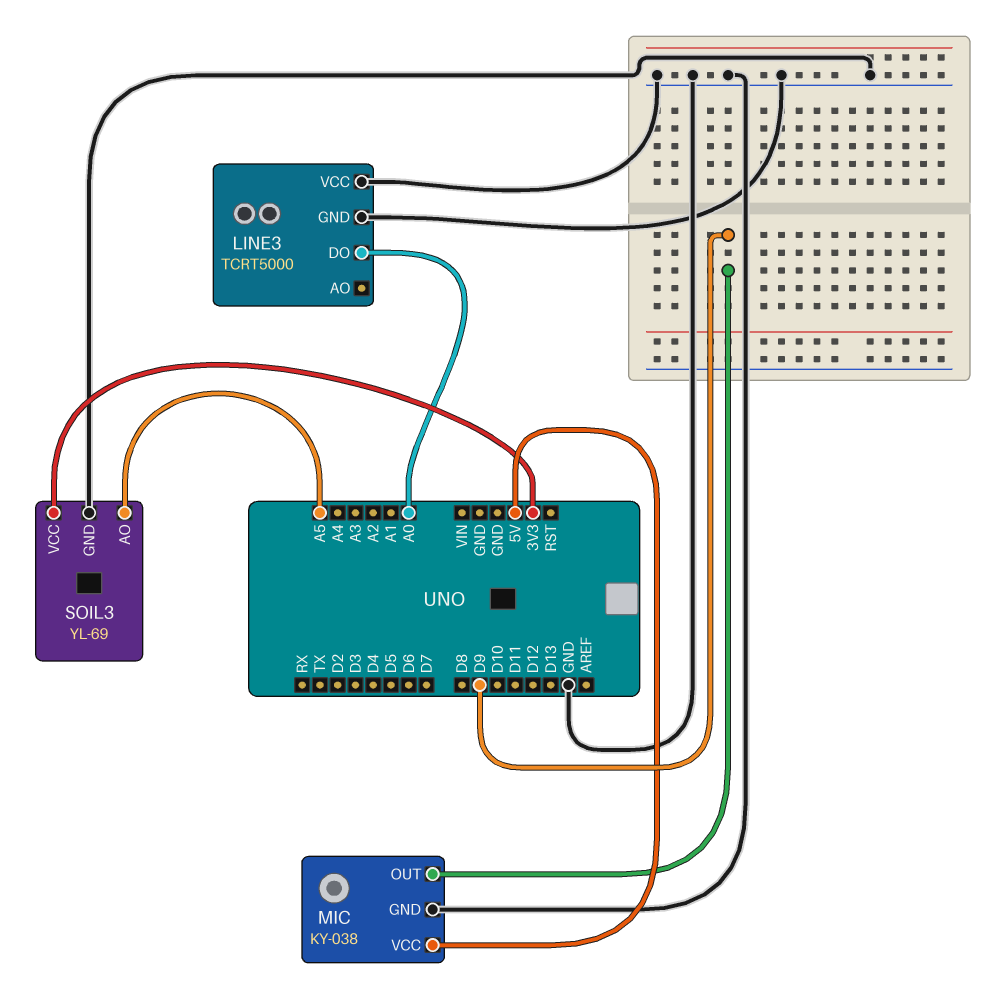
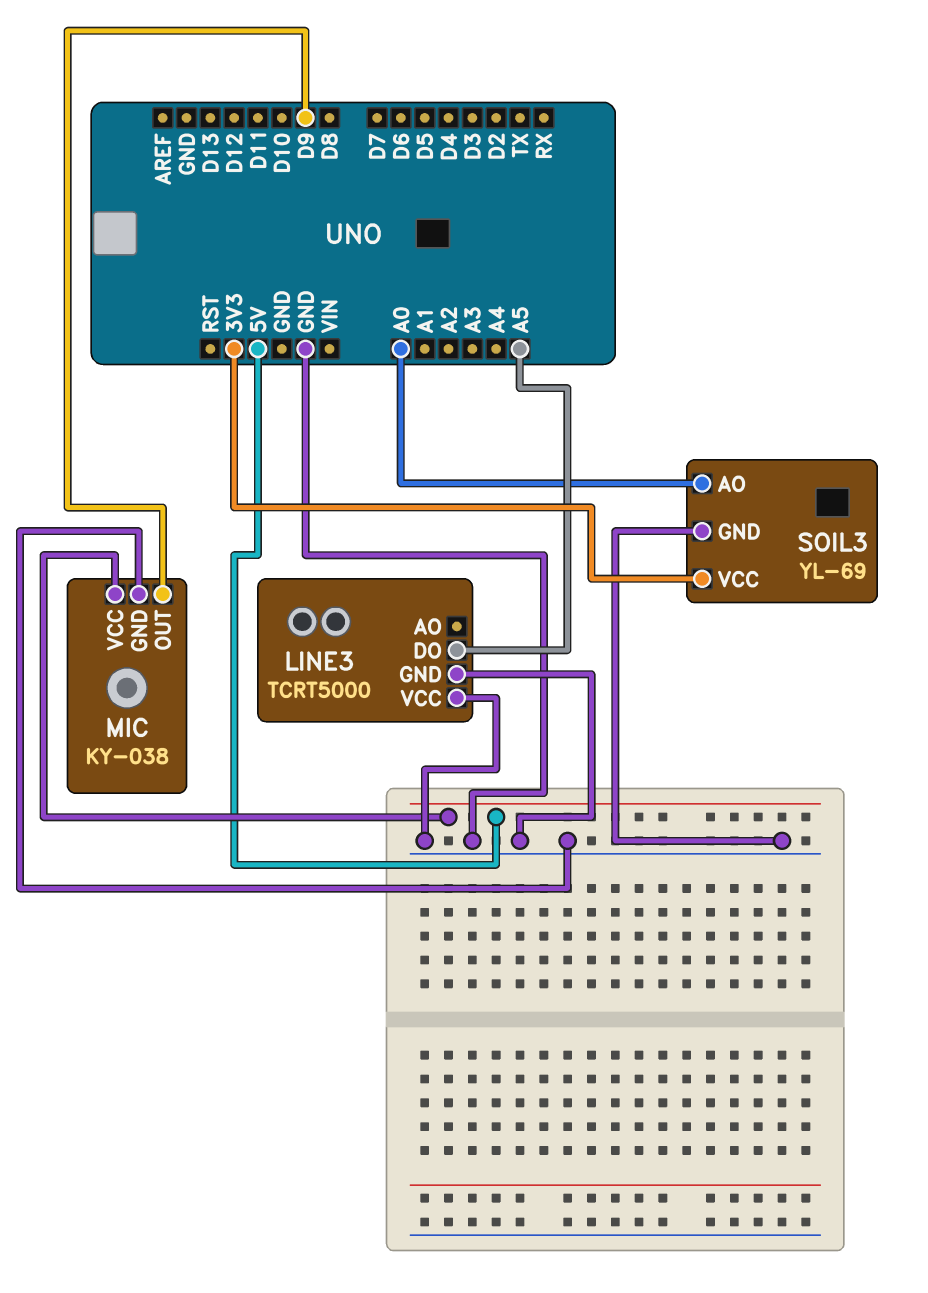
LINE3 pin DO: A0 -> A5
SOIL3 pin AO: A5 -> A0

